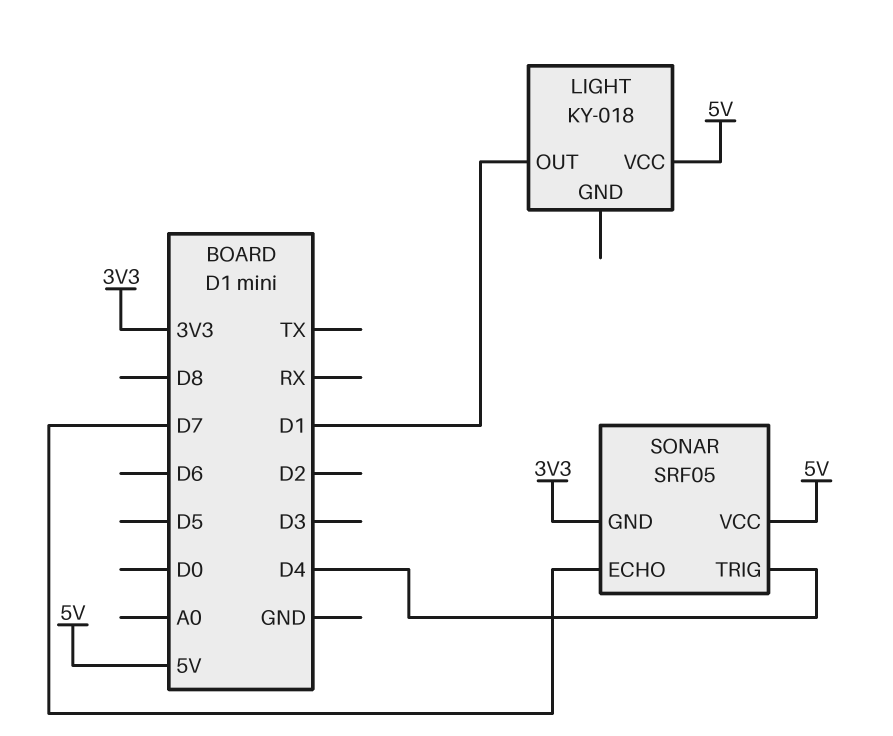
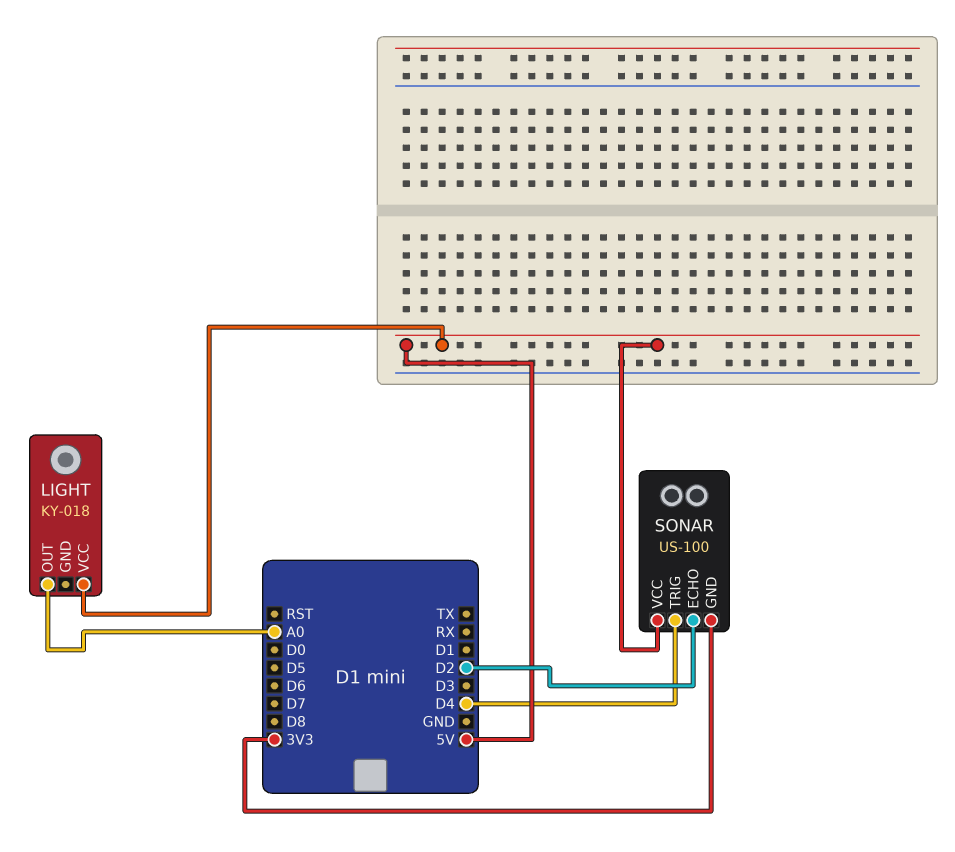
LIGHT pin OUT: D1 -> A0
SONAR: SRF05 -> US-100
SONAR pin ECHO: D7 -> D2

